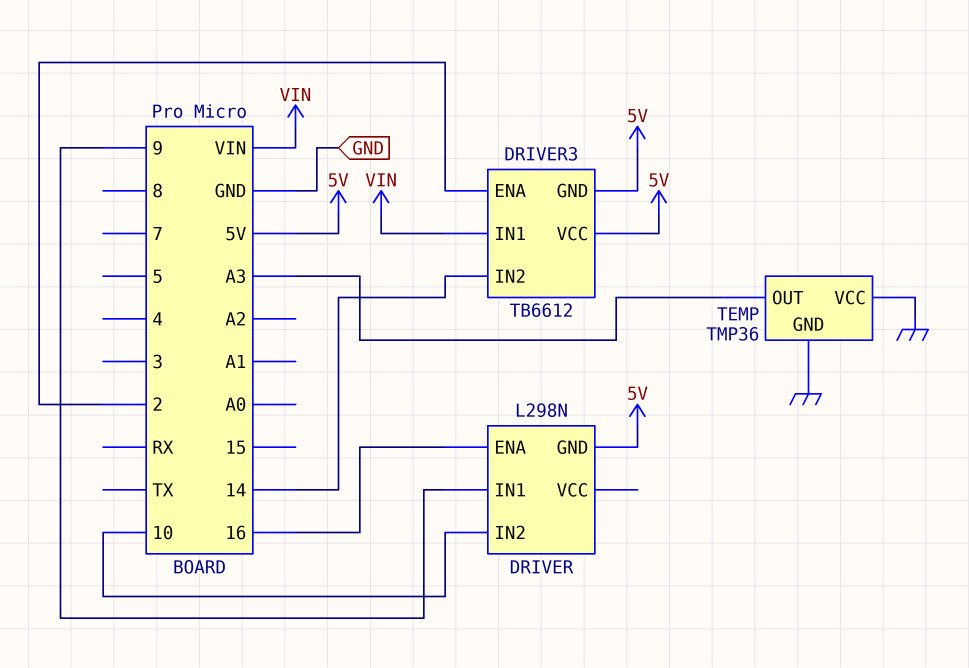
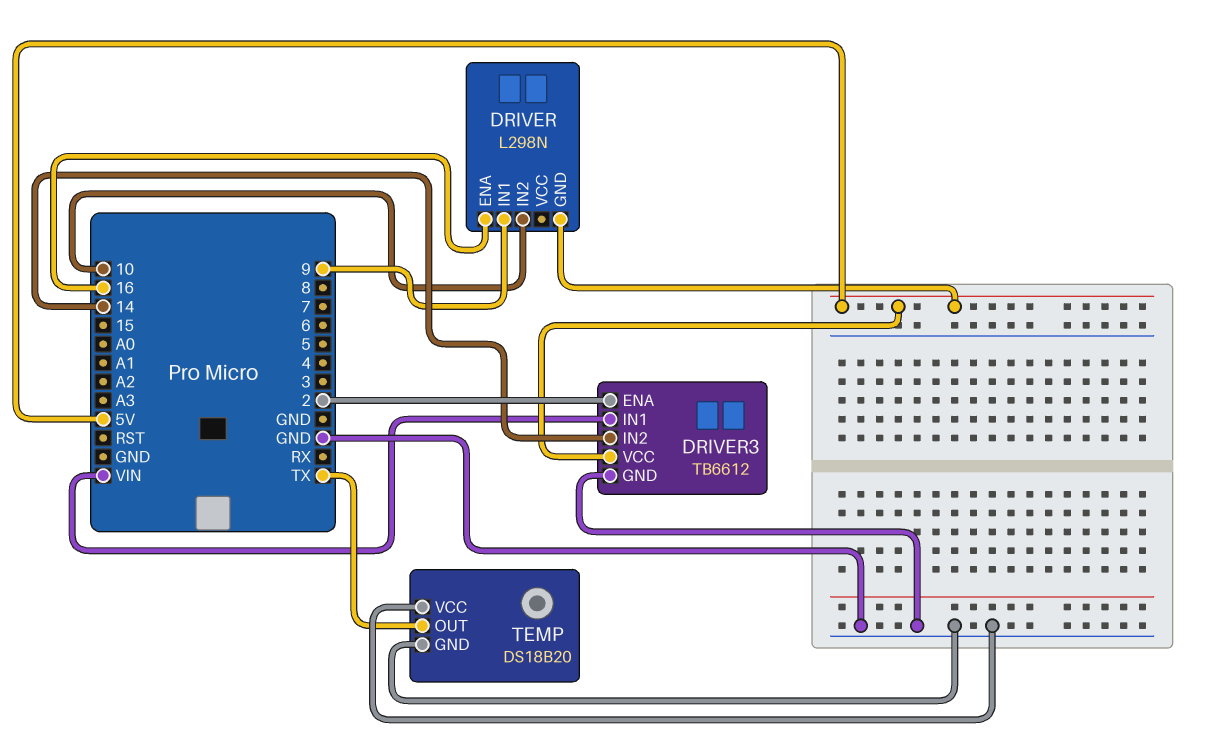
DRIVER3 pin GND: 5V -> GND
TEMP: TMP36 -> DS18B20
TEMP pin OUT: A3 -> TX

